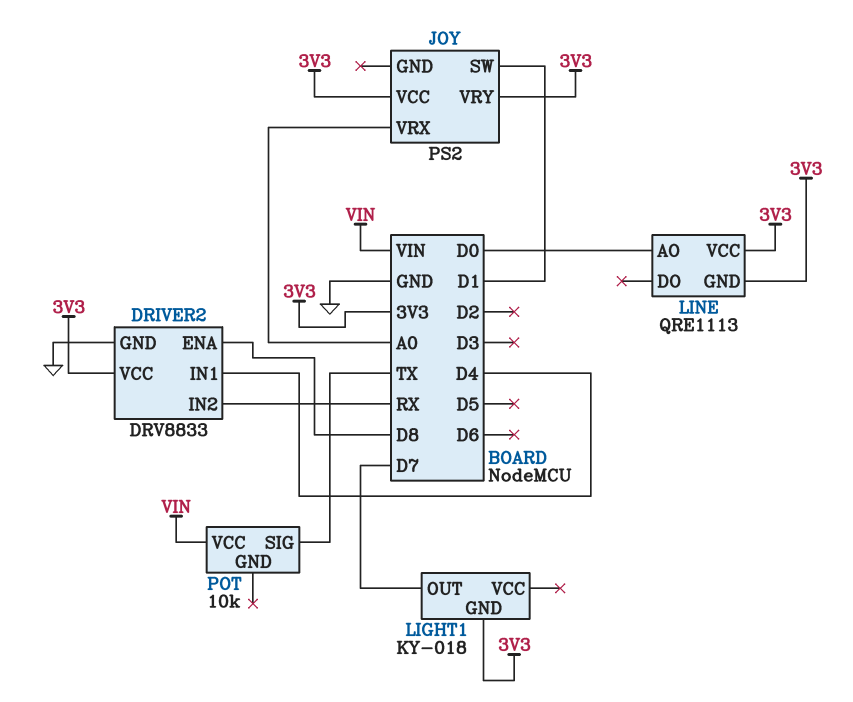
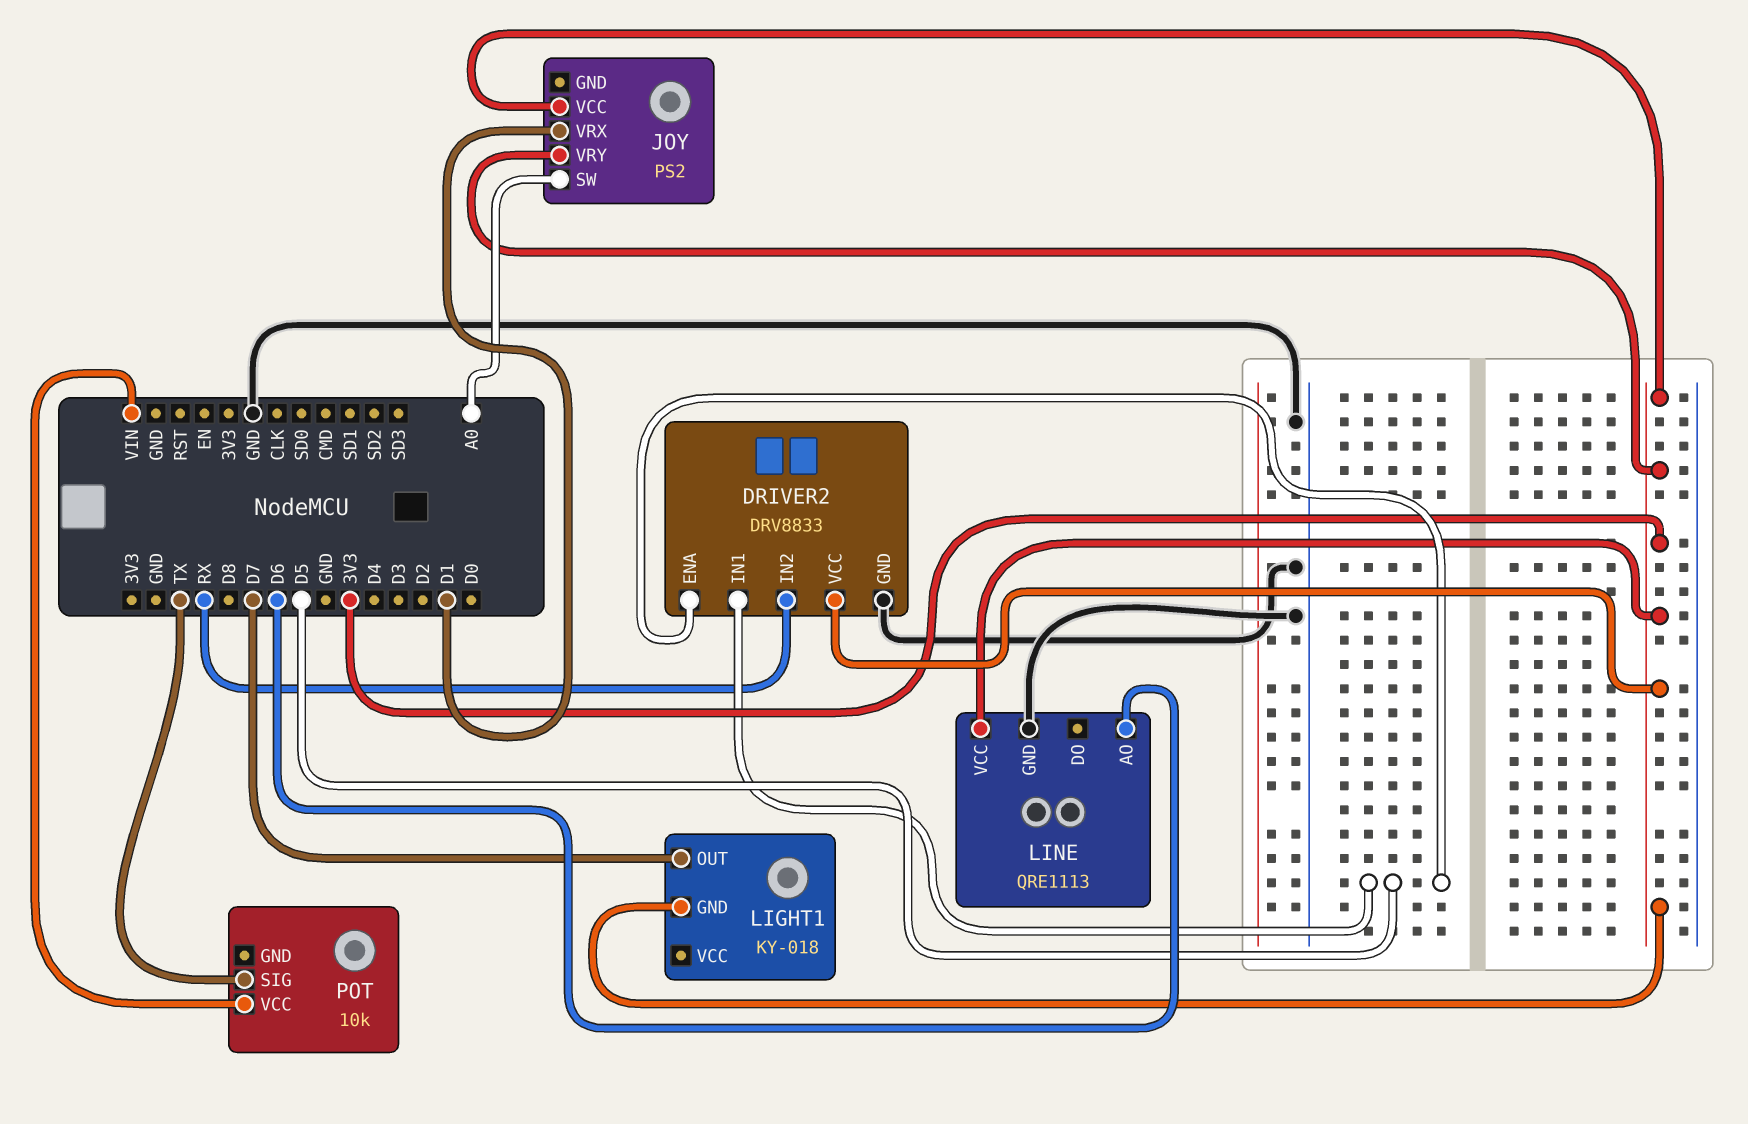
DRIVER2 pin ENA: D8 -> D5
DRIVER2 pin IN1: D4 -> D5
JOY pin SW: D1 -> A0
JOY pin VRX: A0 -> D1
LINE pin AO: D0 -> D6
LINE pin GND: 3V3 -> GND

